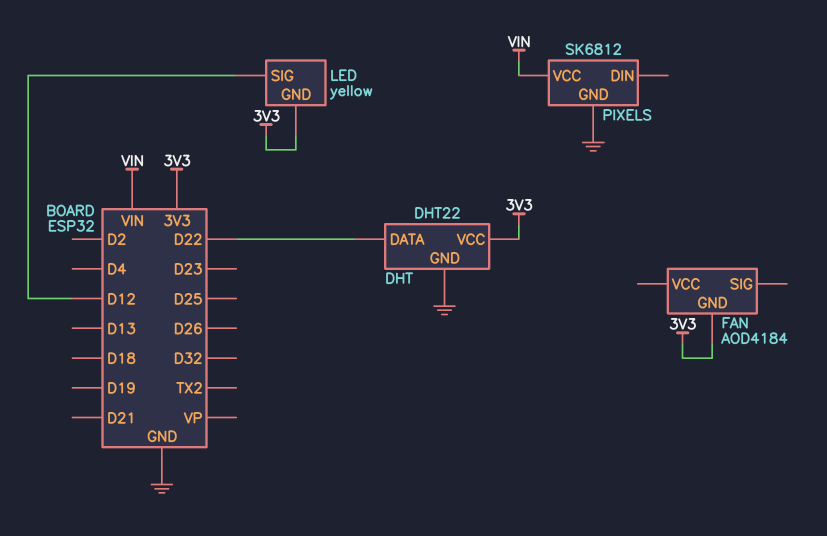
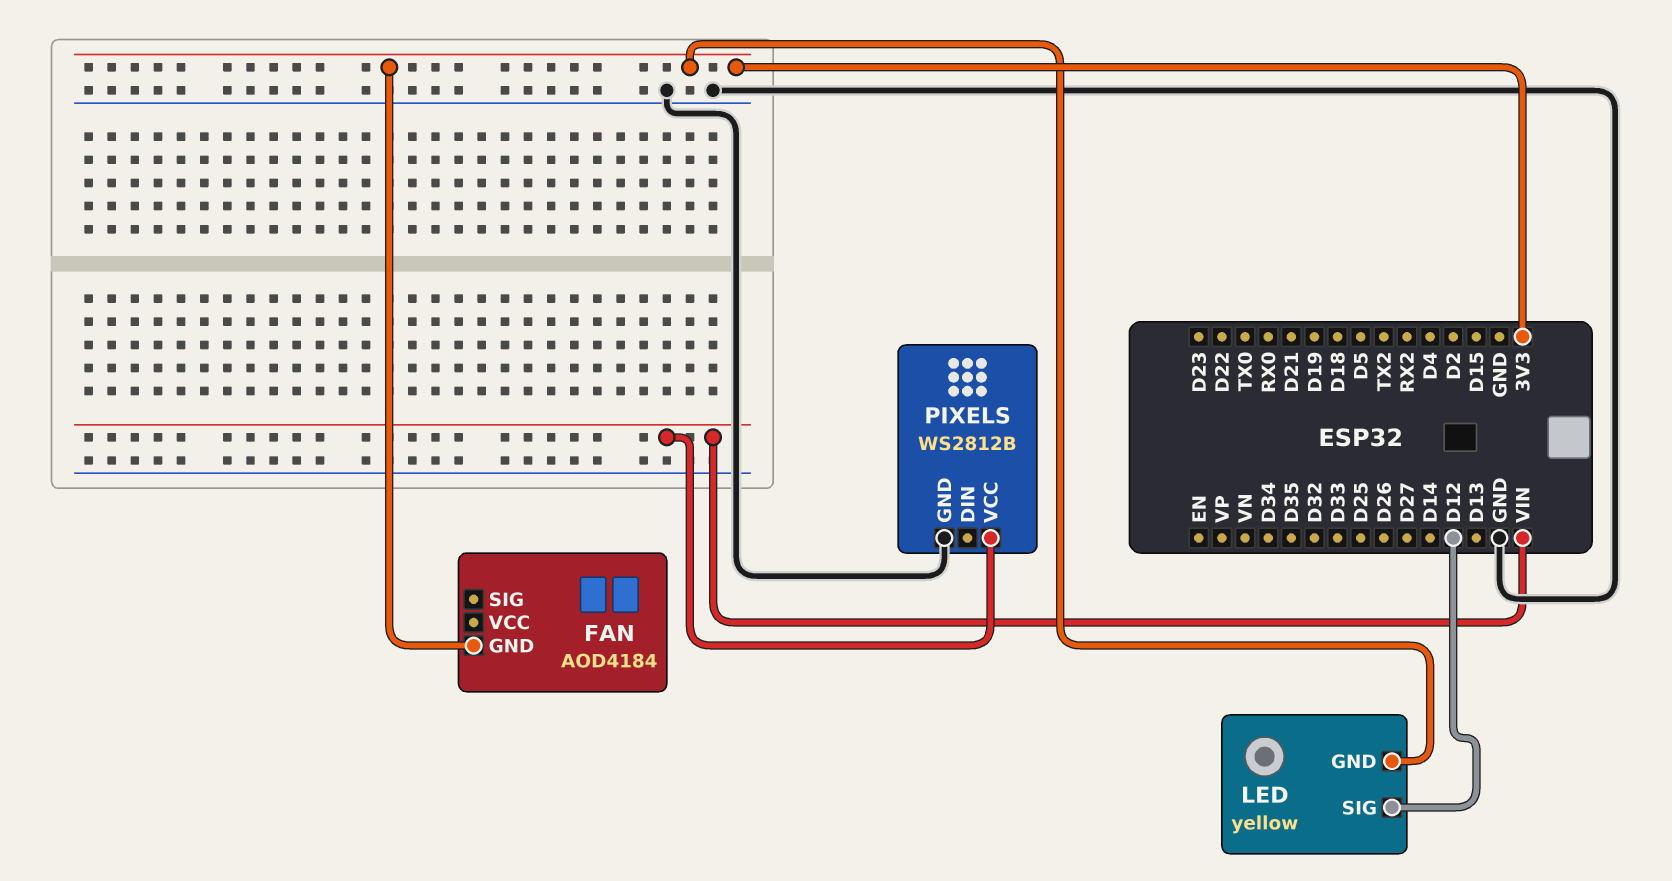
DHT: DHT22 -> none
DHT pin DATA: D22 -> none
DHT pin GND: GND -> none
DHT pin VCC: 3V3 -> none
PIXELS: SK6812 -> WS2812B

